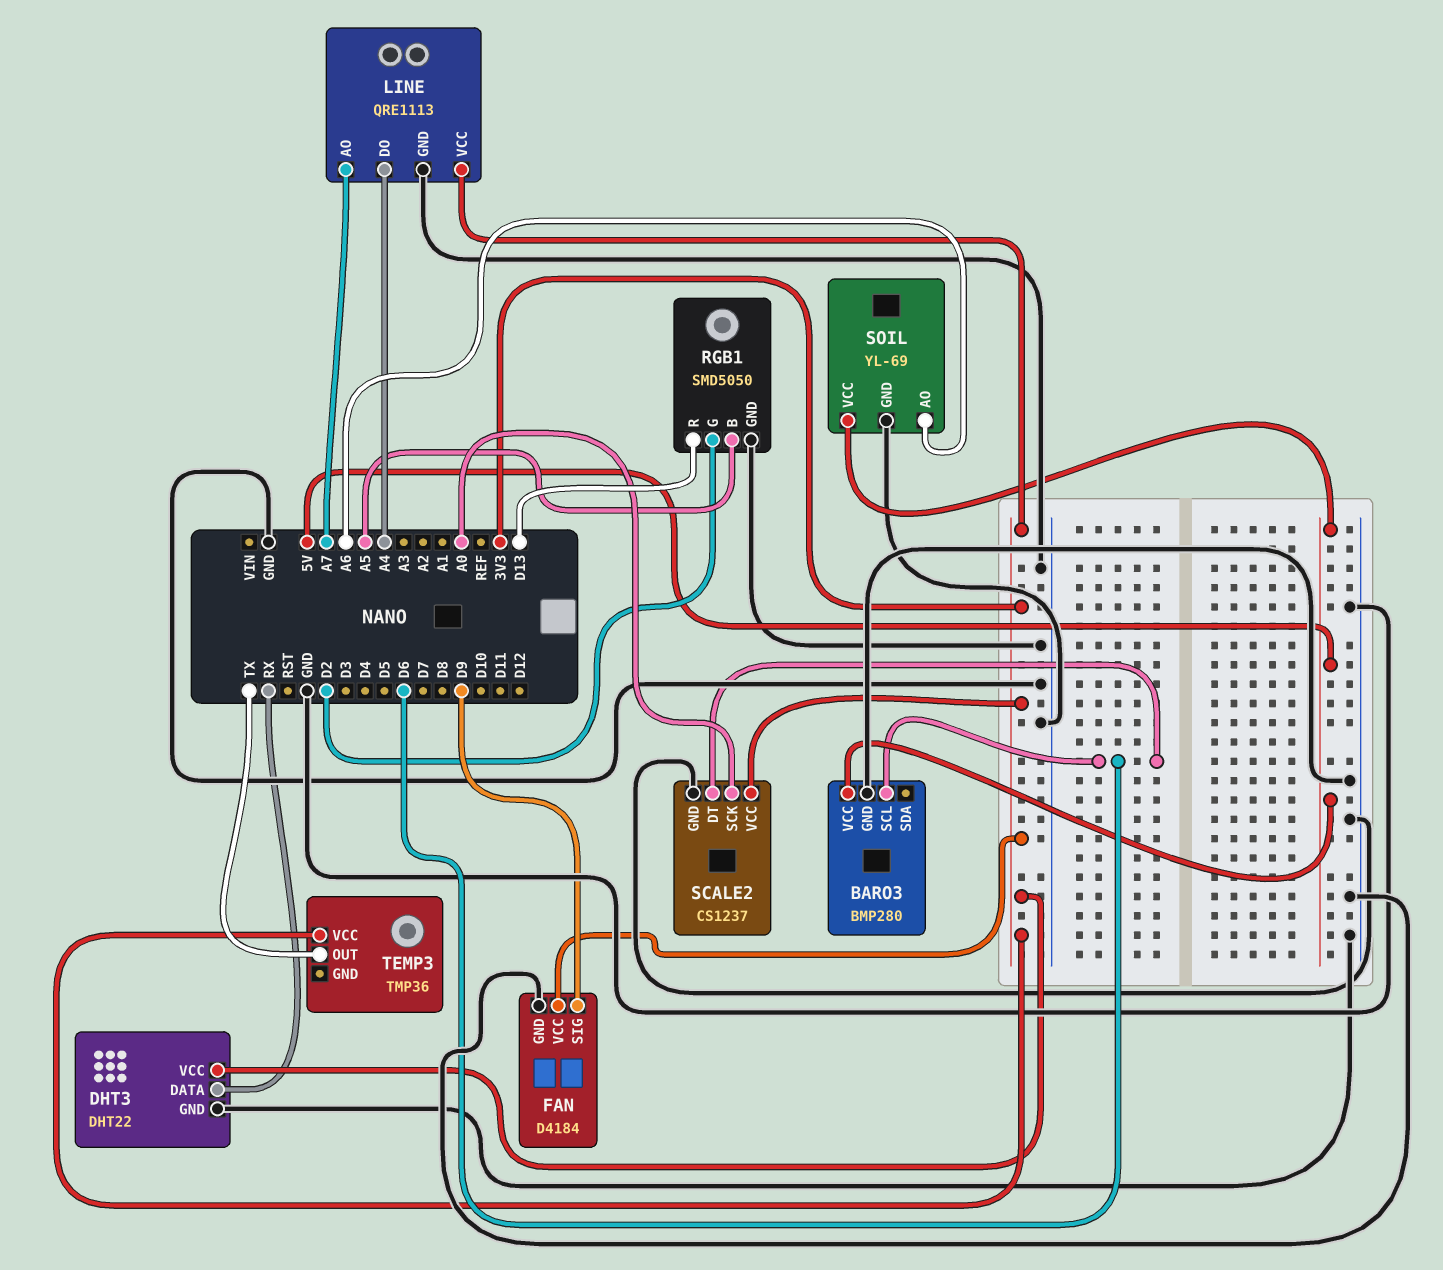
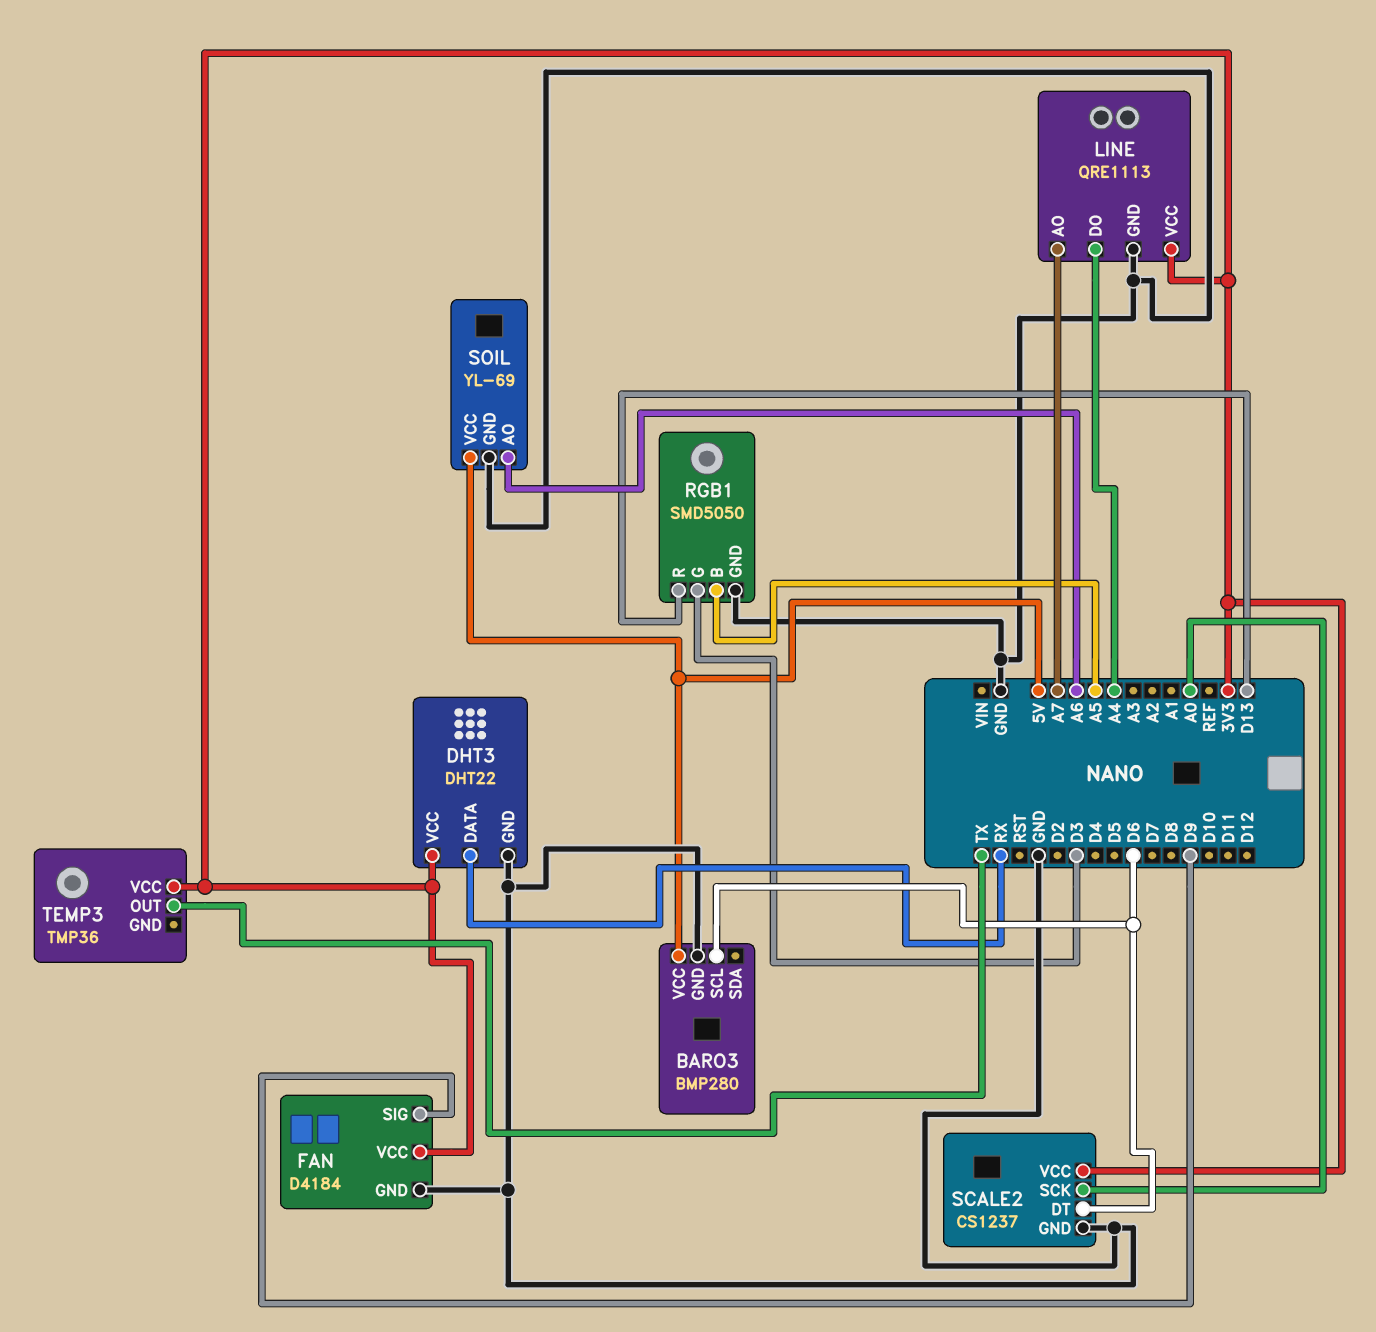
RGB1 pin G: D2 -> D3

